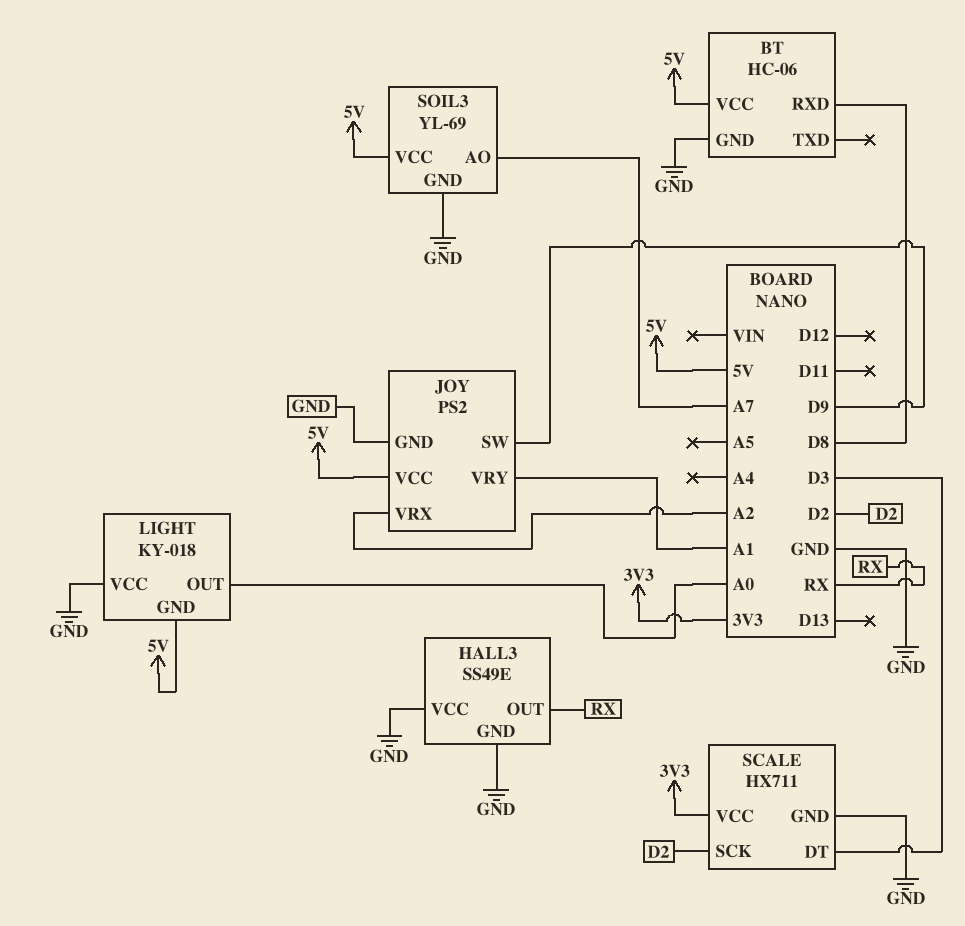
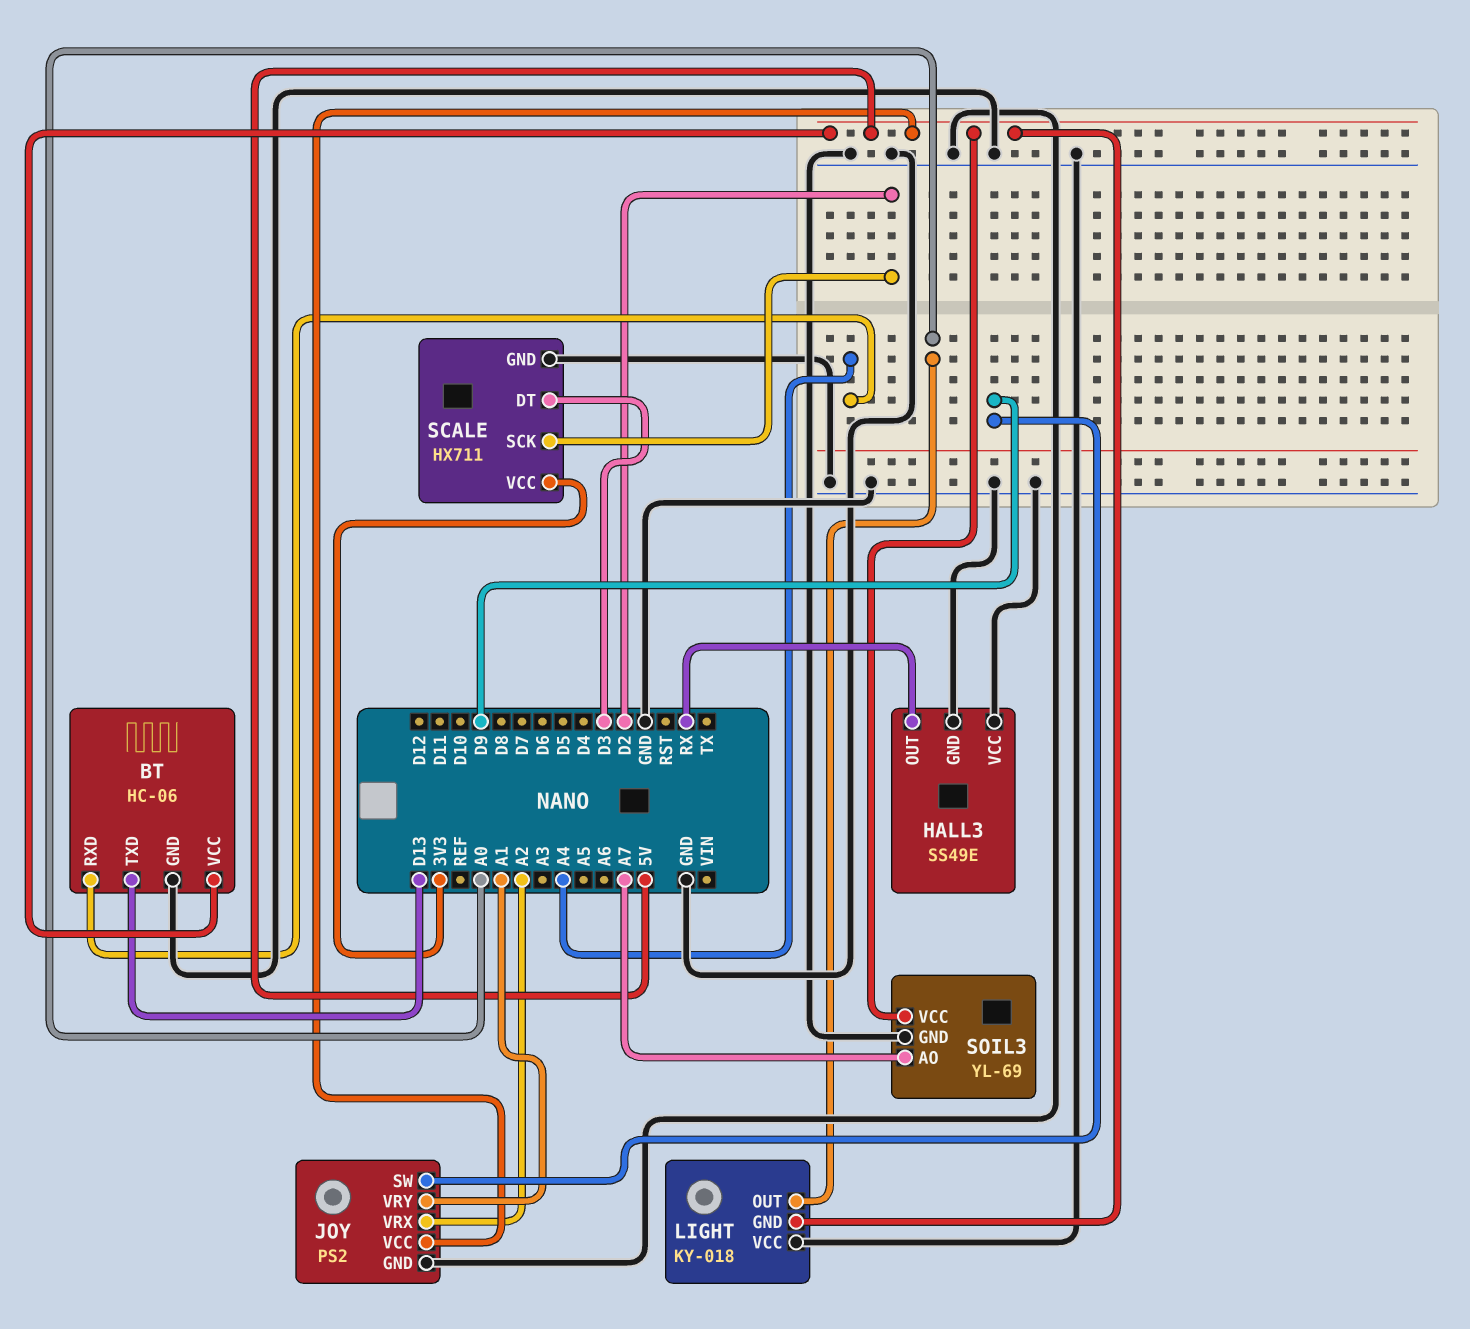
BT pin RXD: D8 -> A4
BT pin TXD: none -> D13

